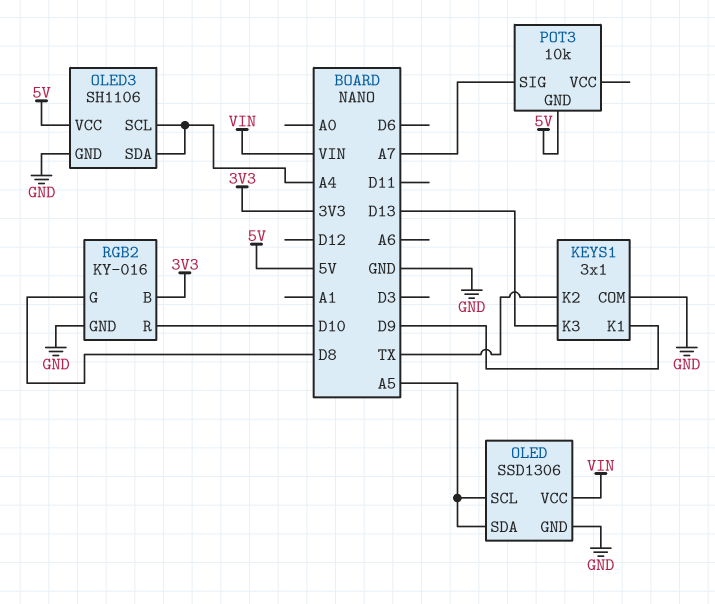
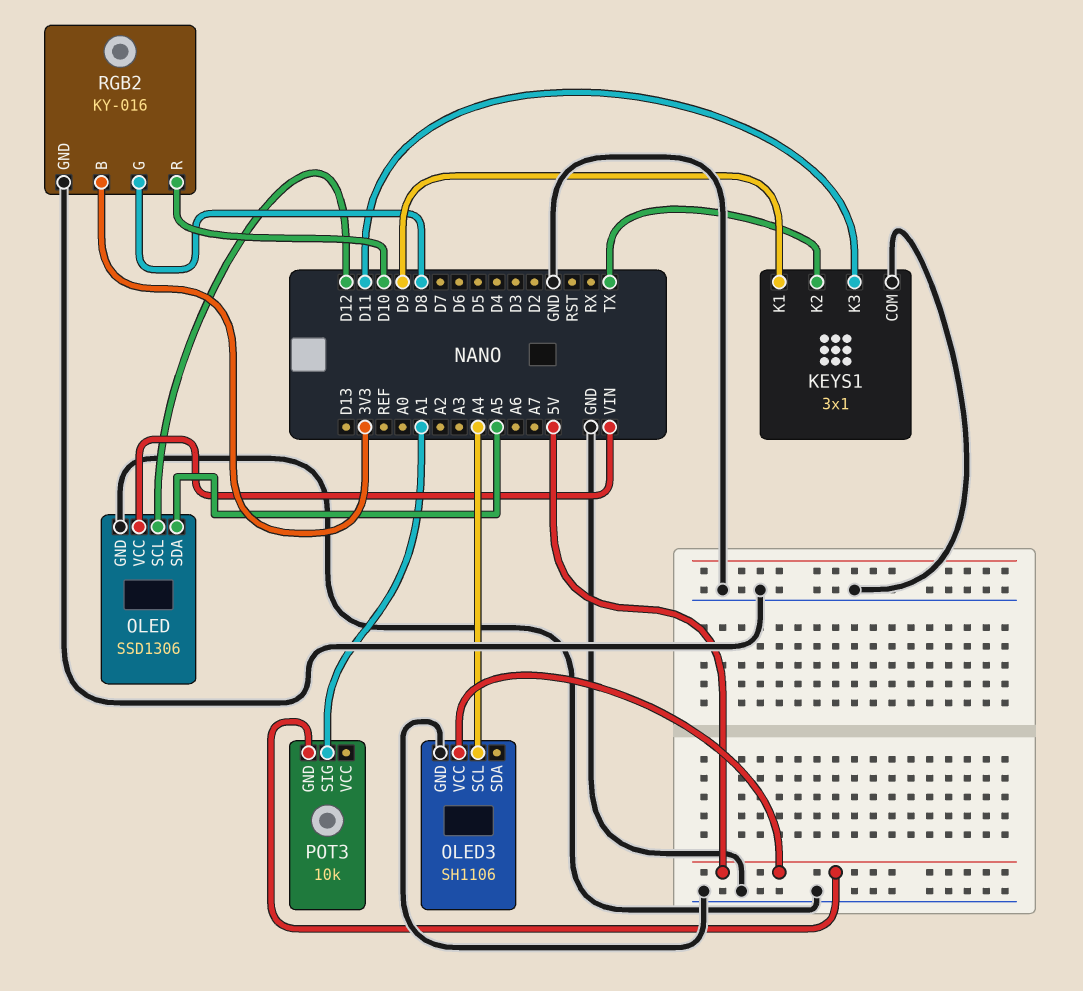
KEYS1 pin K3: D13 -> D11
OLED pin SCL: A5 -> D12
OLED3 pin SDA: A4 -> none
POT3 pin SIG: A7 -> A1

